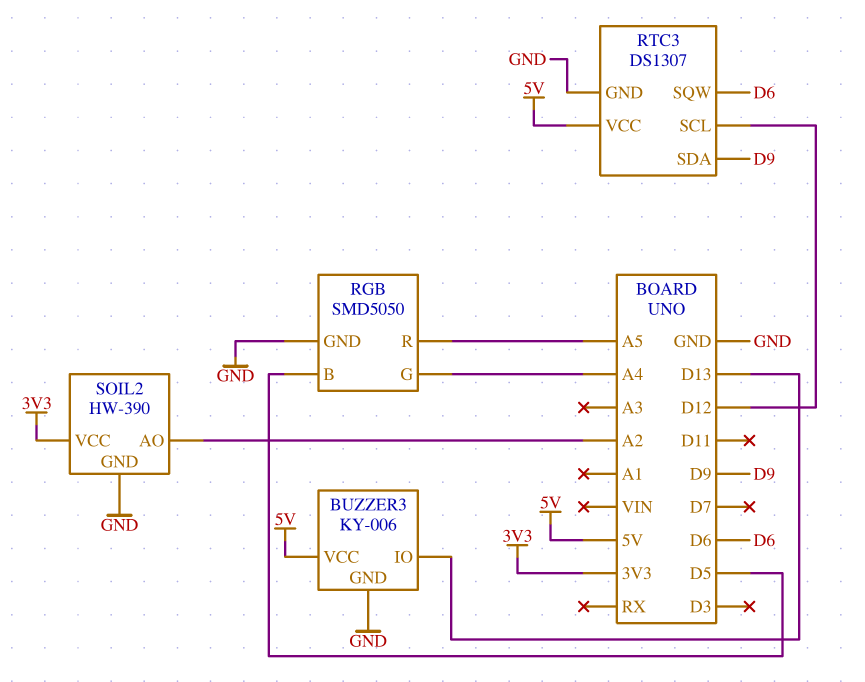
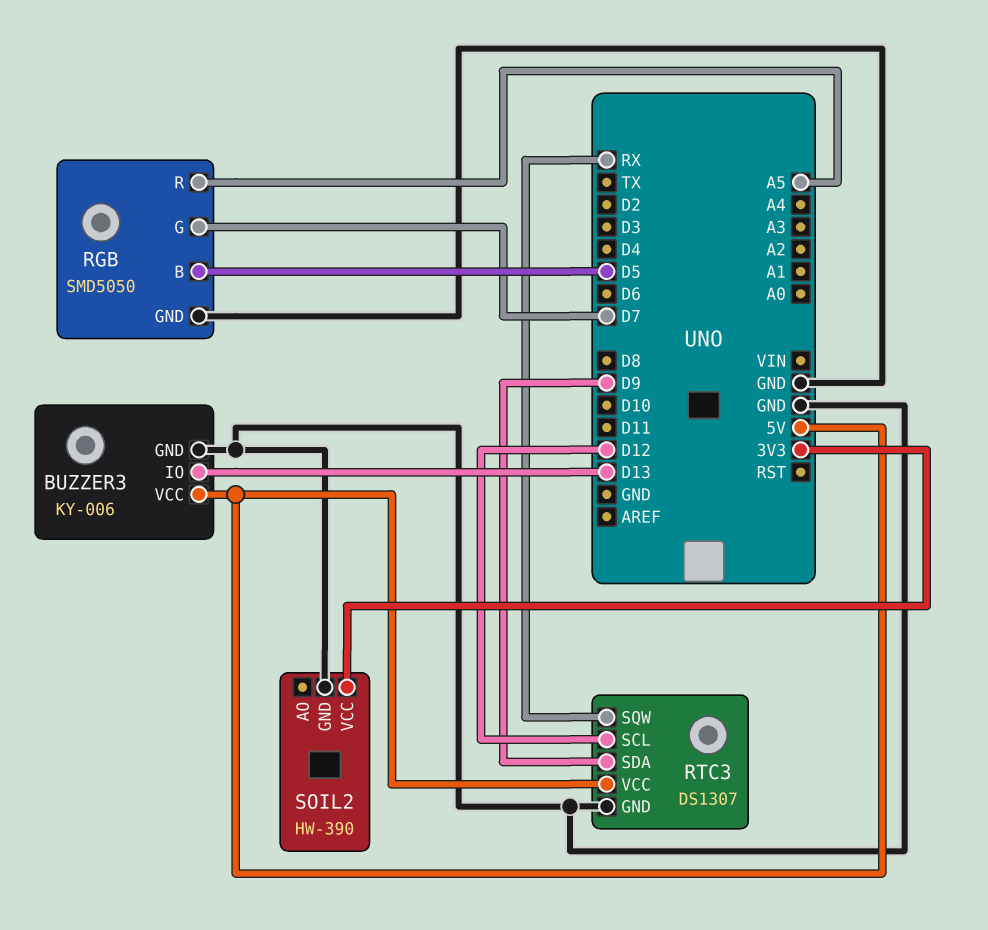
RGB pin G: A4 -> D7
RTC3 pin SQW: D6 -> RX
SOIL2 pin AO: A2 -> none

